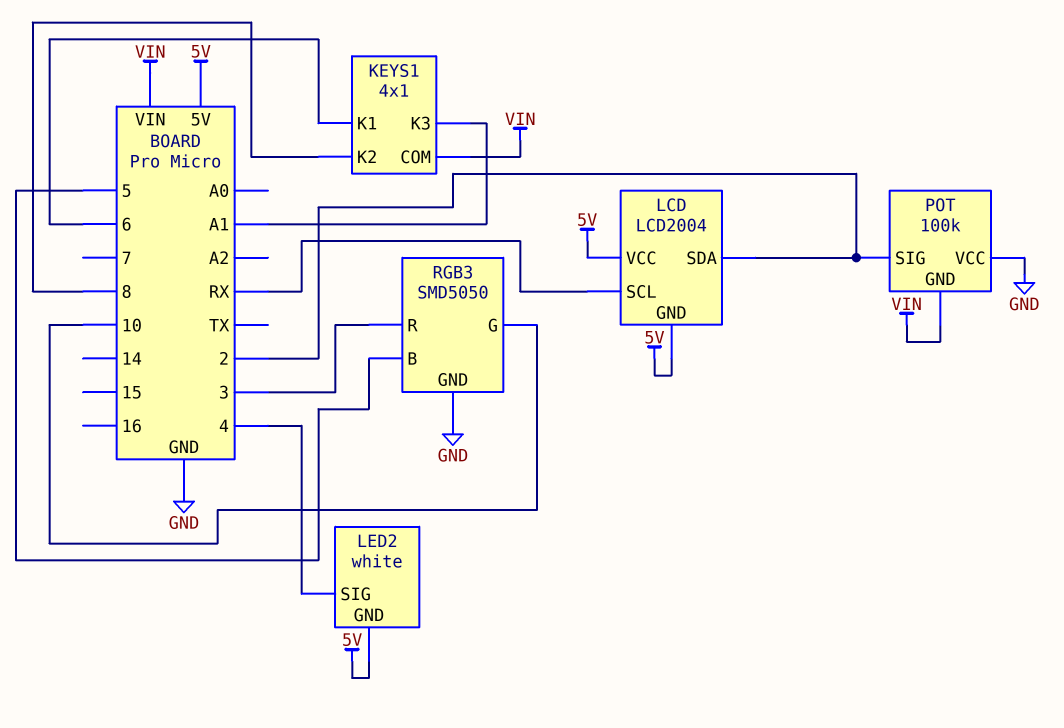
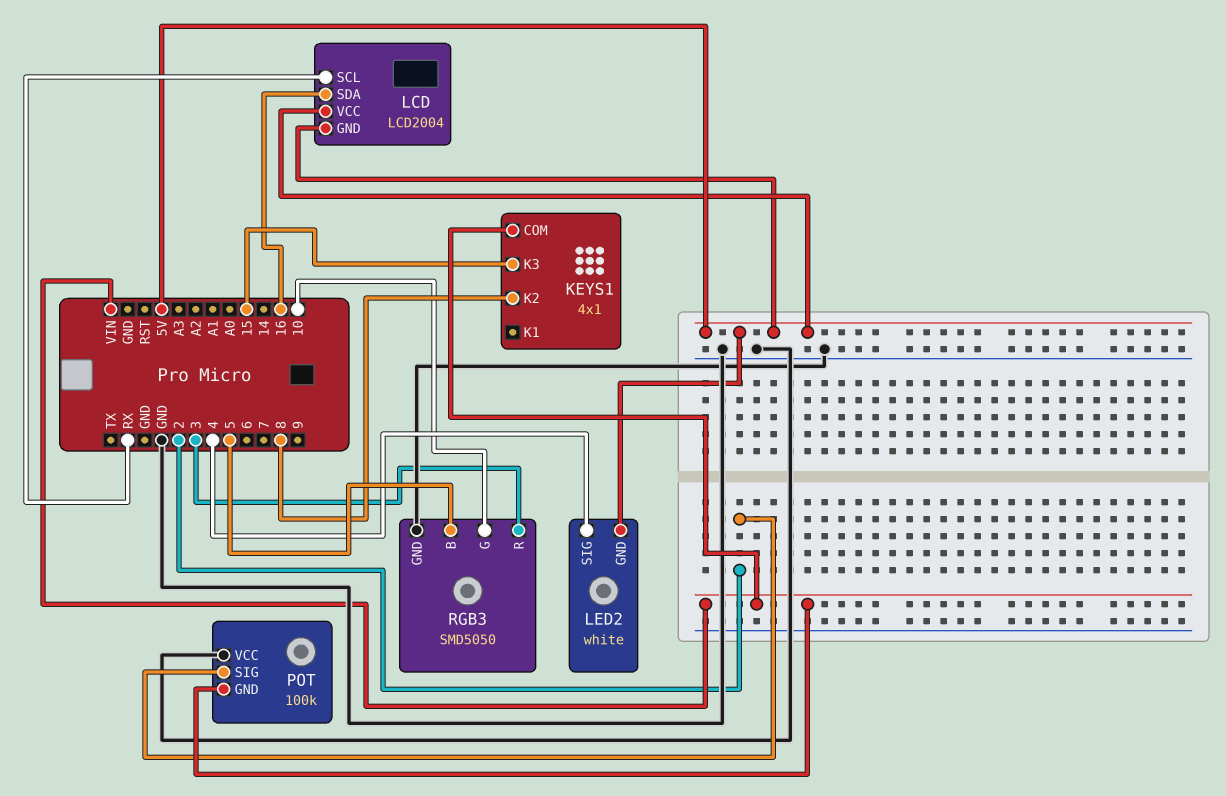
KEYS1 pin K1: 6 -> none
KEYS1 pin K3: A1 -> 15
LCD pin SDA: 2 -> 16

